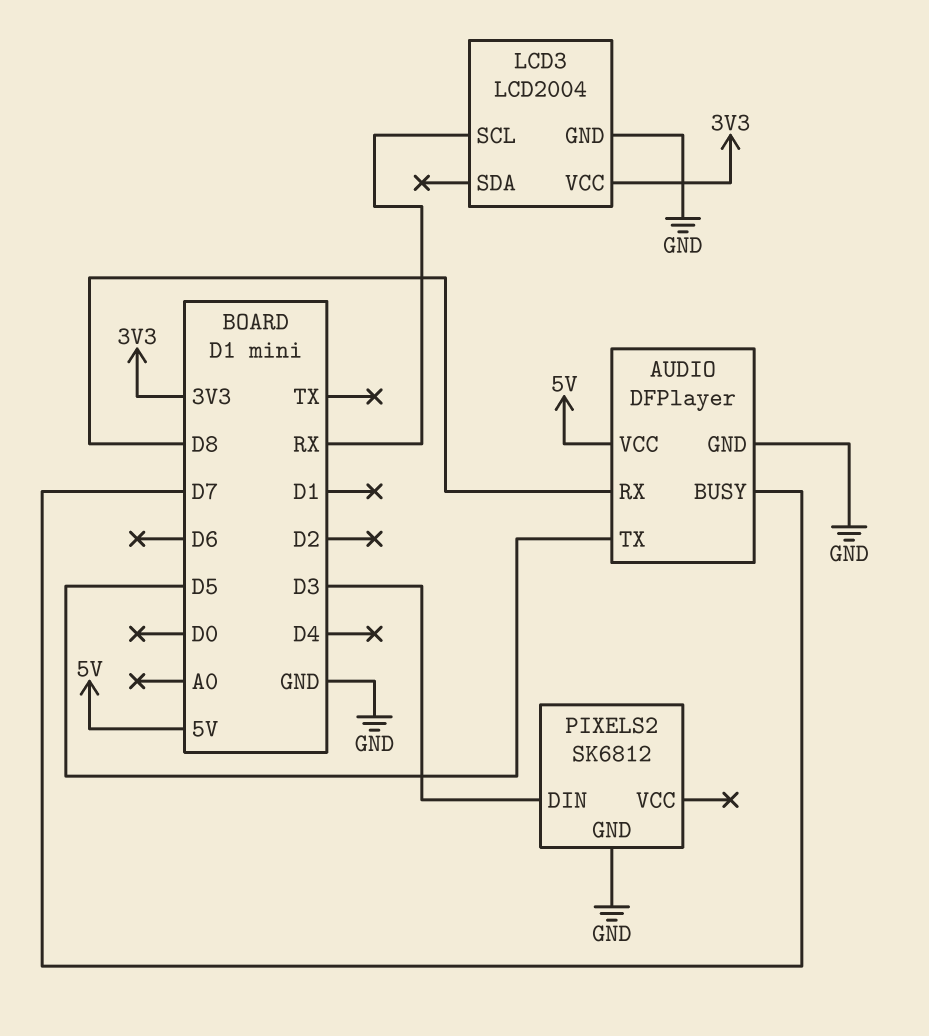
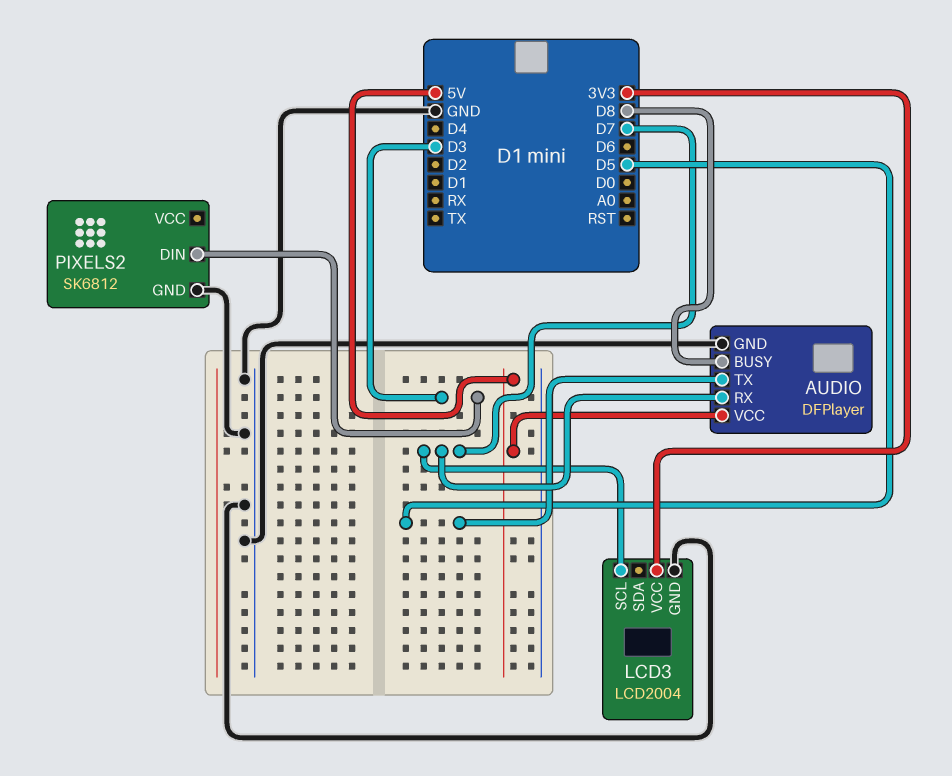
AUDIO pin BUSY: D7 -> D8
AUDIO pin RX: D8 -> D7
LCD3 pin SCL: RX -> D7

